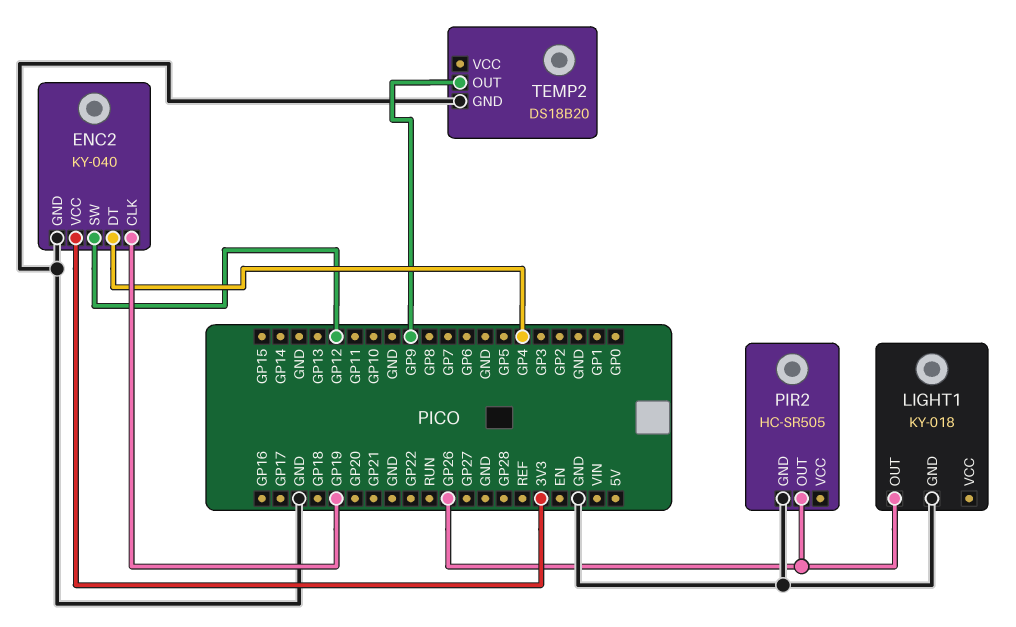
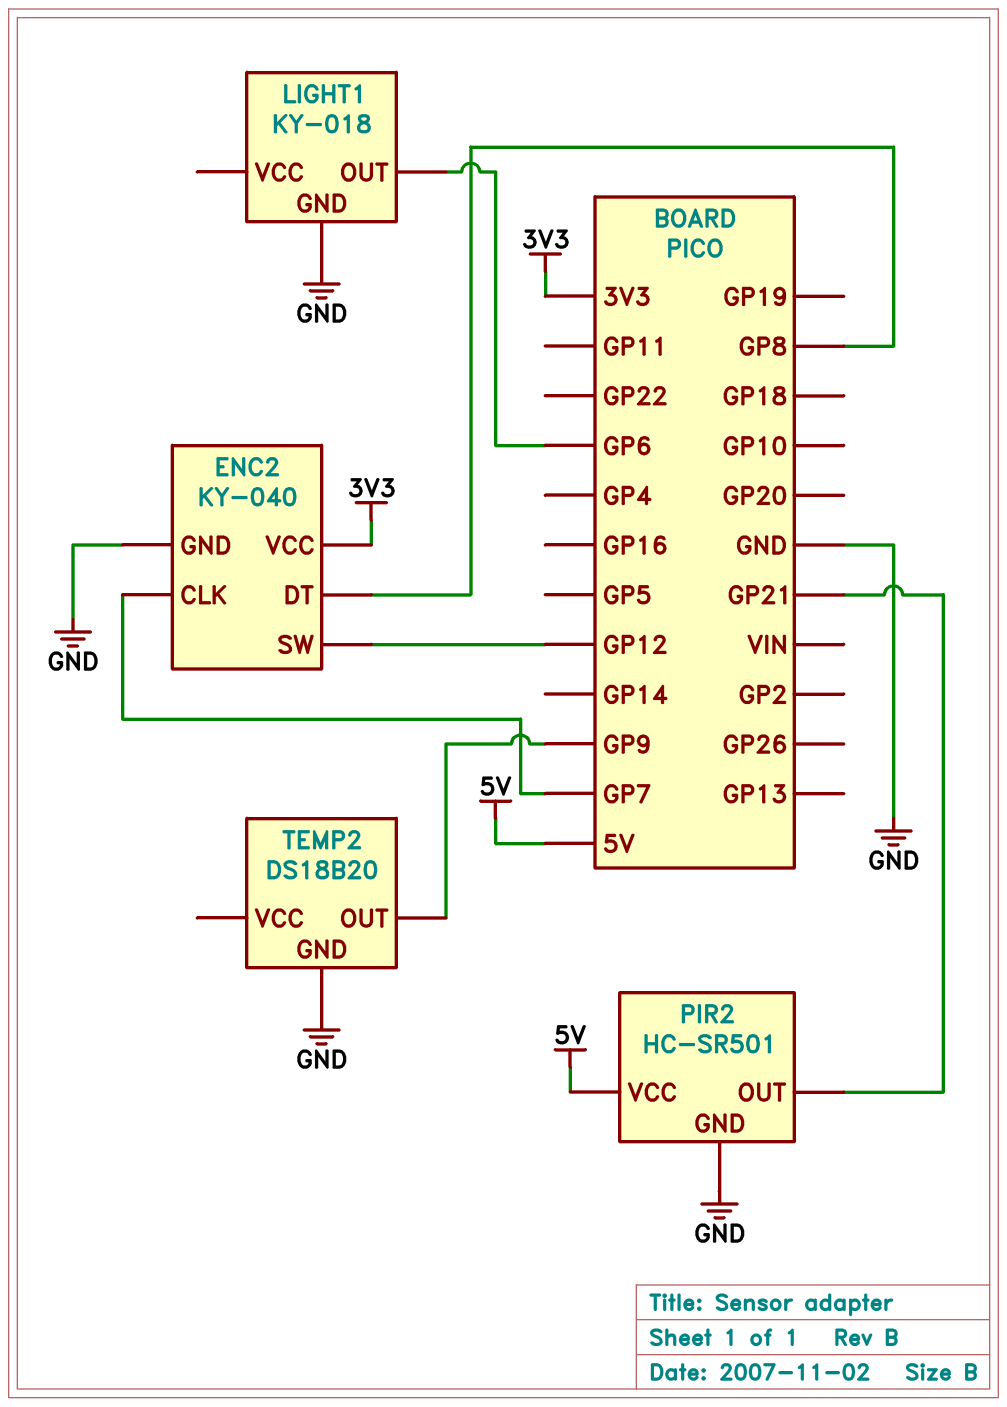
ENC2 pin CLK: GP19 -> GP7
ENC2 pin DT: GP4 -> GP8
LIGHT1 pin OUT: GP26 -> GP6
PIR2: HC-SR505 -> HC-SR501
PIR2 pin OUT: GP26 -> GP21
PIR2 pin VCC: none -> 5V

